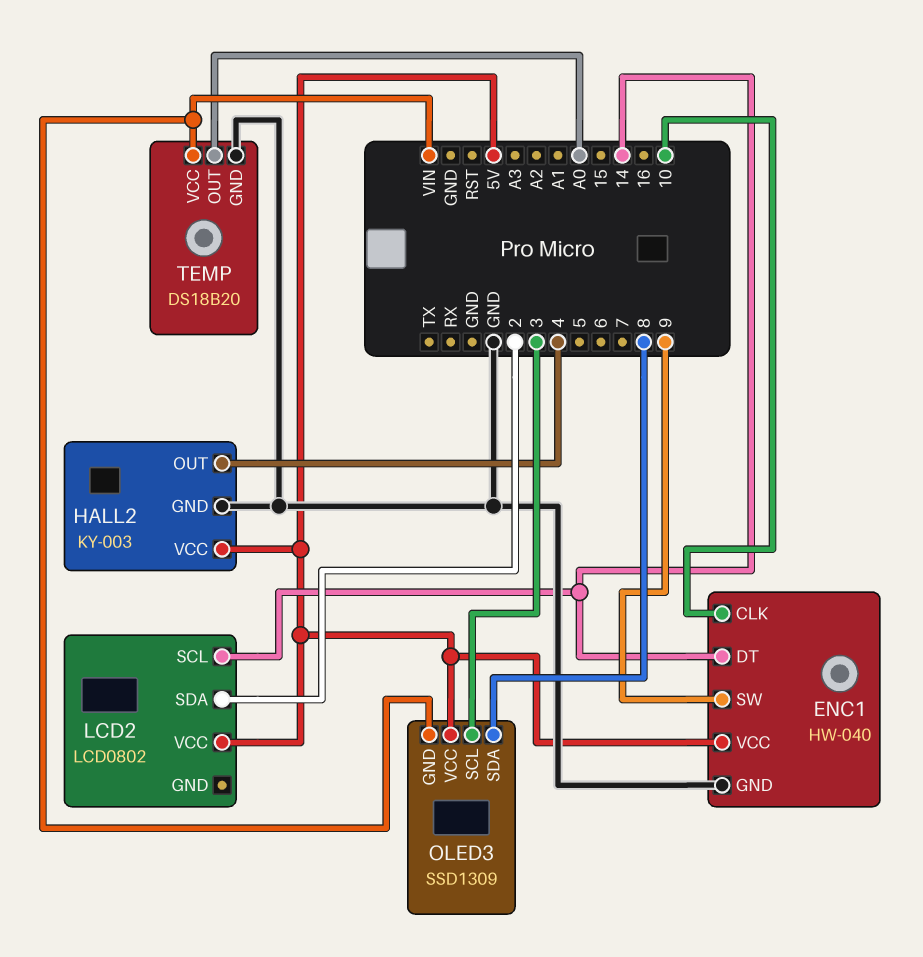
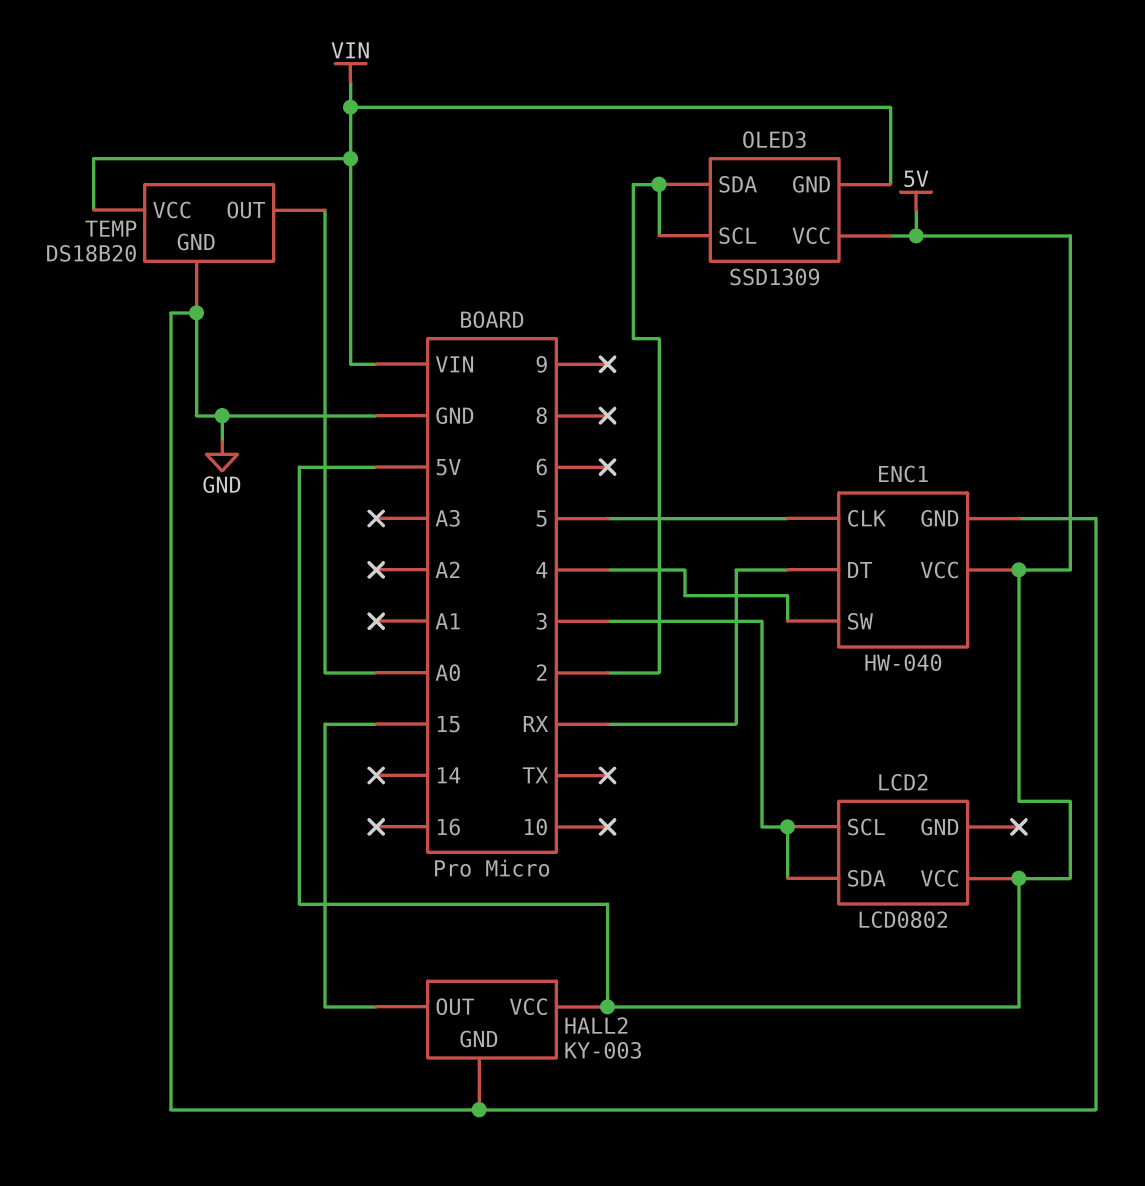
ENC1 pin CLK: 10 -> 5
ENC1 pin DT: 14 -> RX
ENC1 pin SW: 9 -> 4
HALL2 pin OUT: 4 -> 15
LCD2 pin SCL: 14 -> 3
LCD2 pin SDA: 2 -> 3
OLED3 pin SCL: 3 -> 2
OLED3 pin SDA: 8 -> 2

